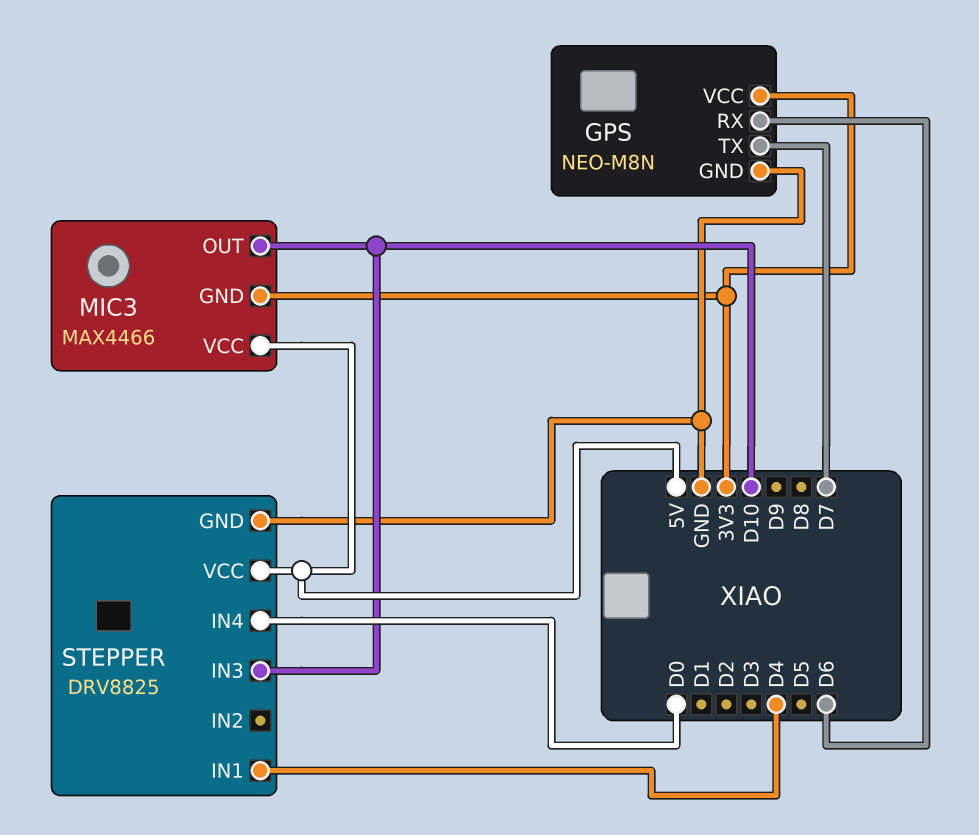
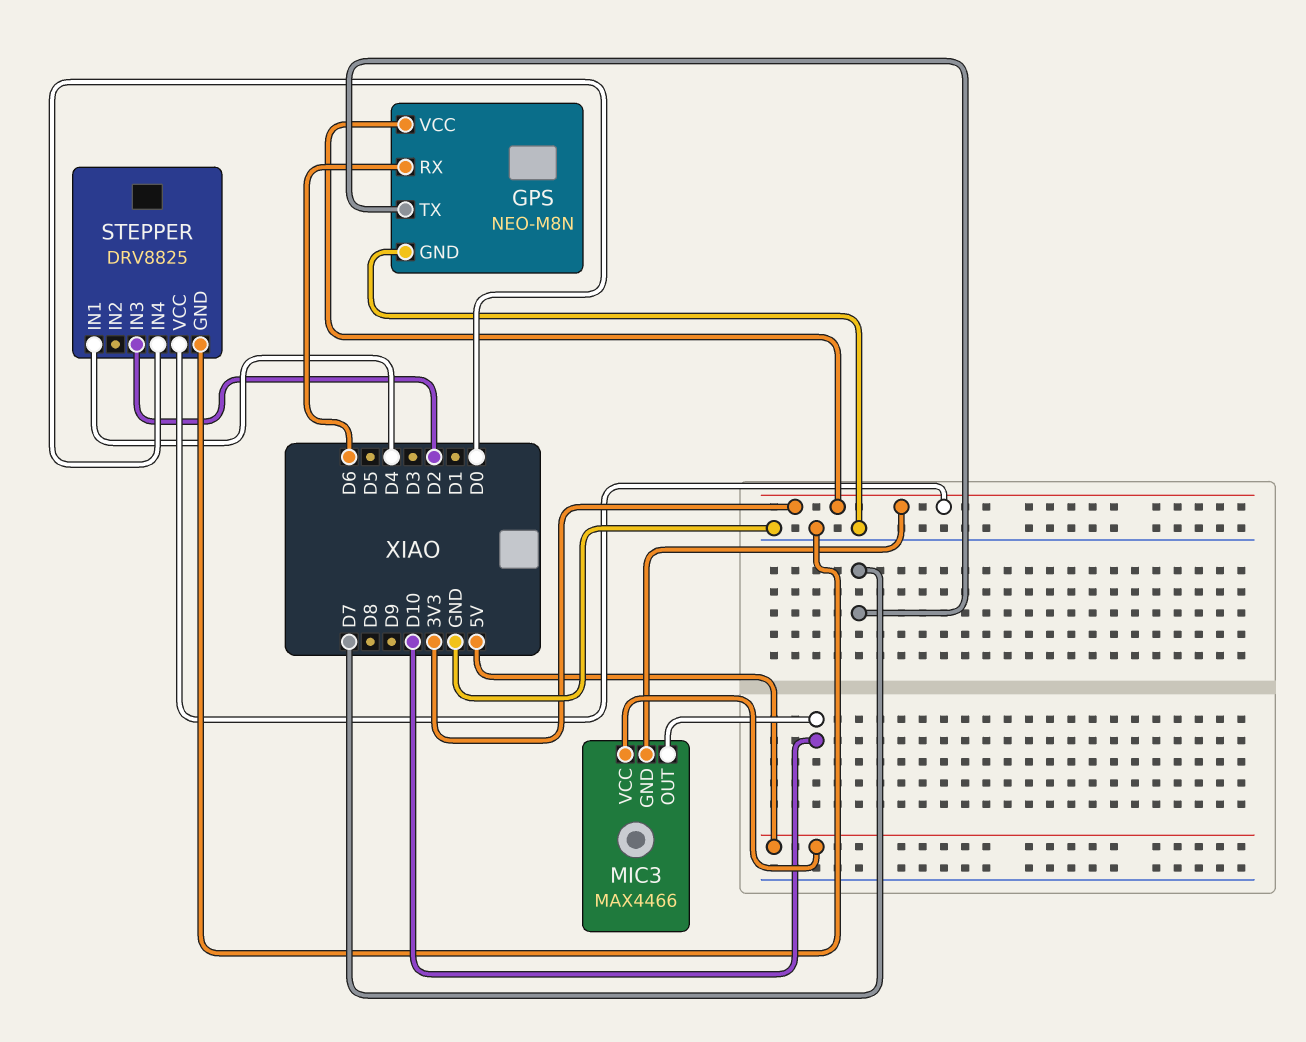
STEPPER pin IN3: D10 -> D2
STEPPER pin VCC: 5V -> 3V3

